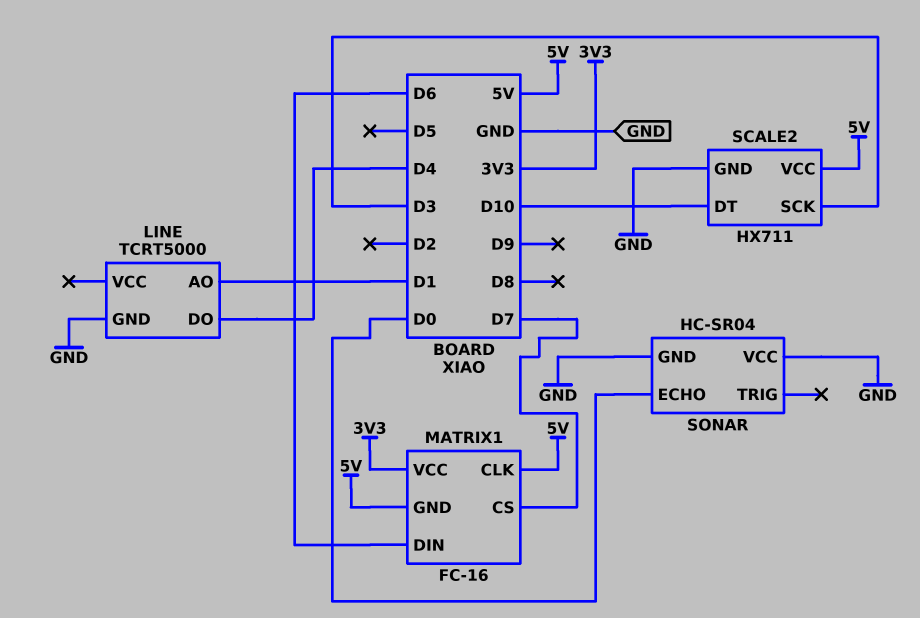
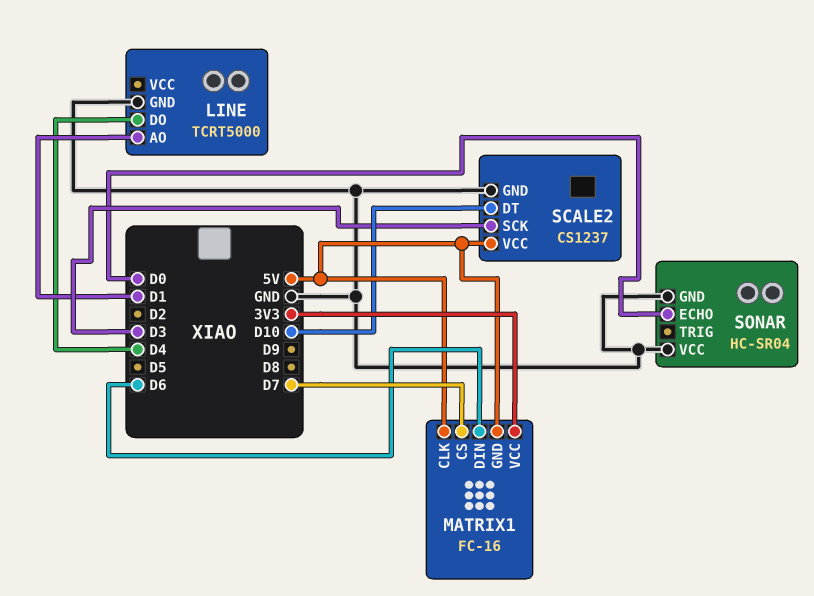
SCALE2: HX711 -> CS1237

